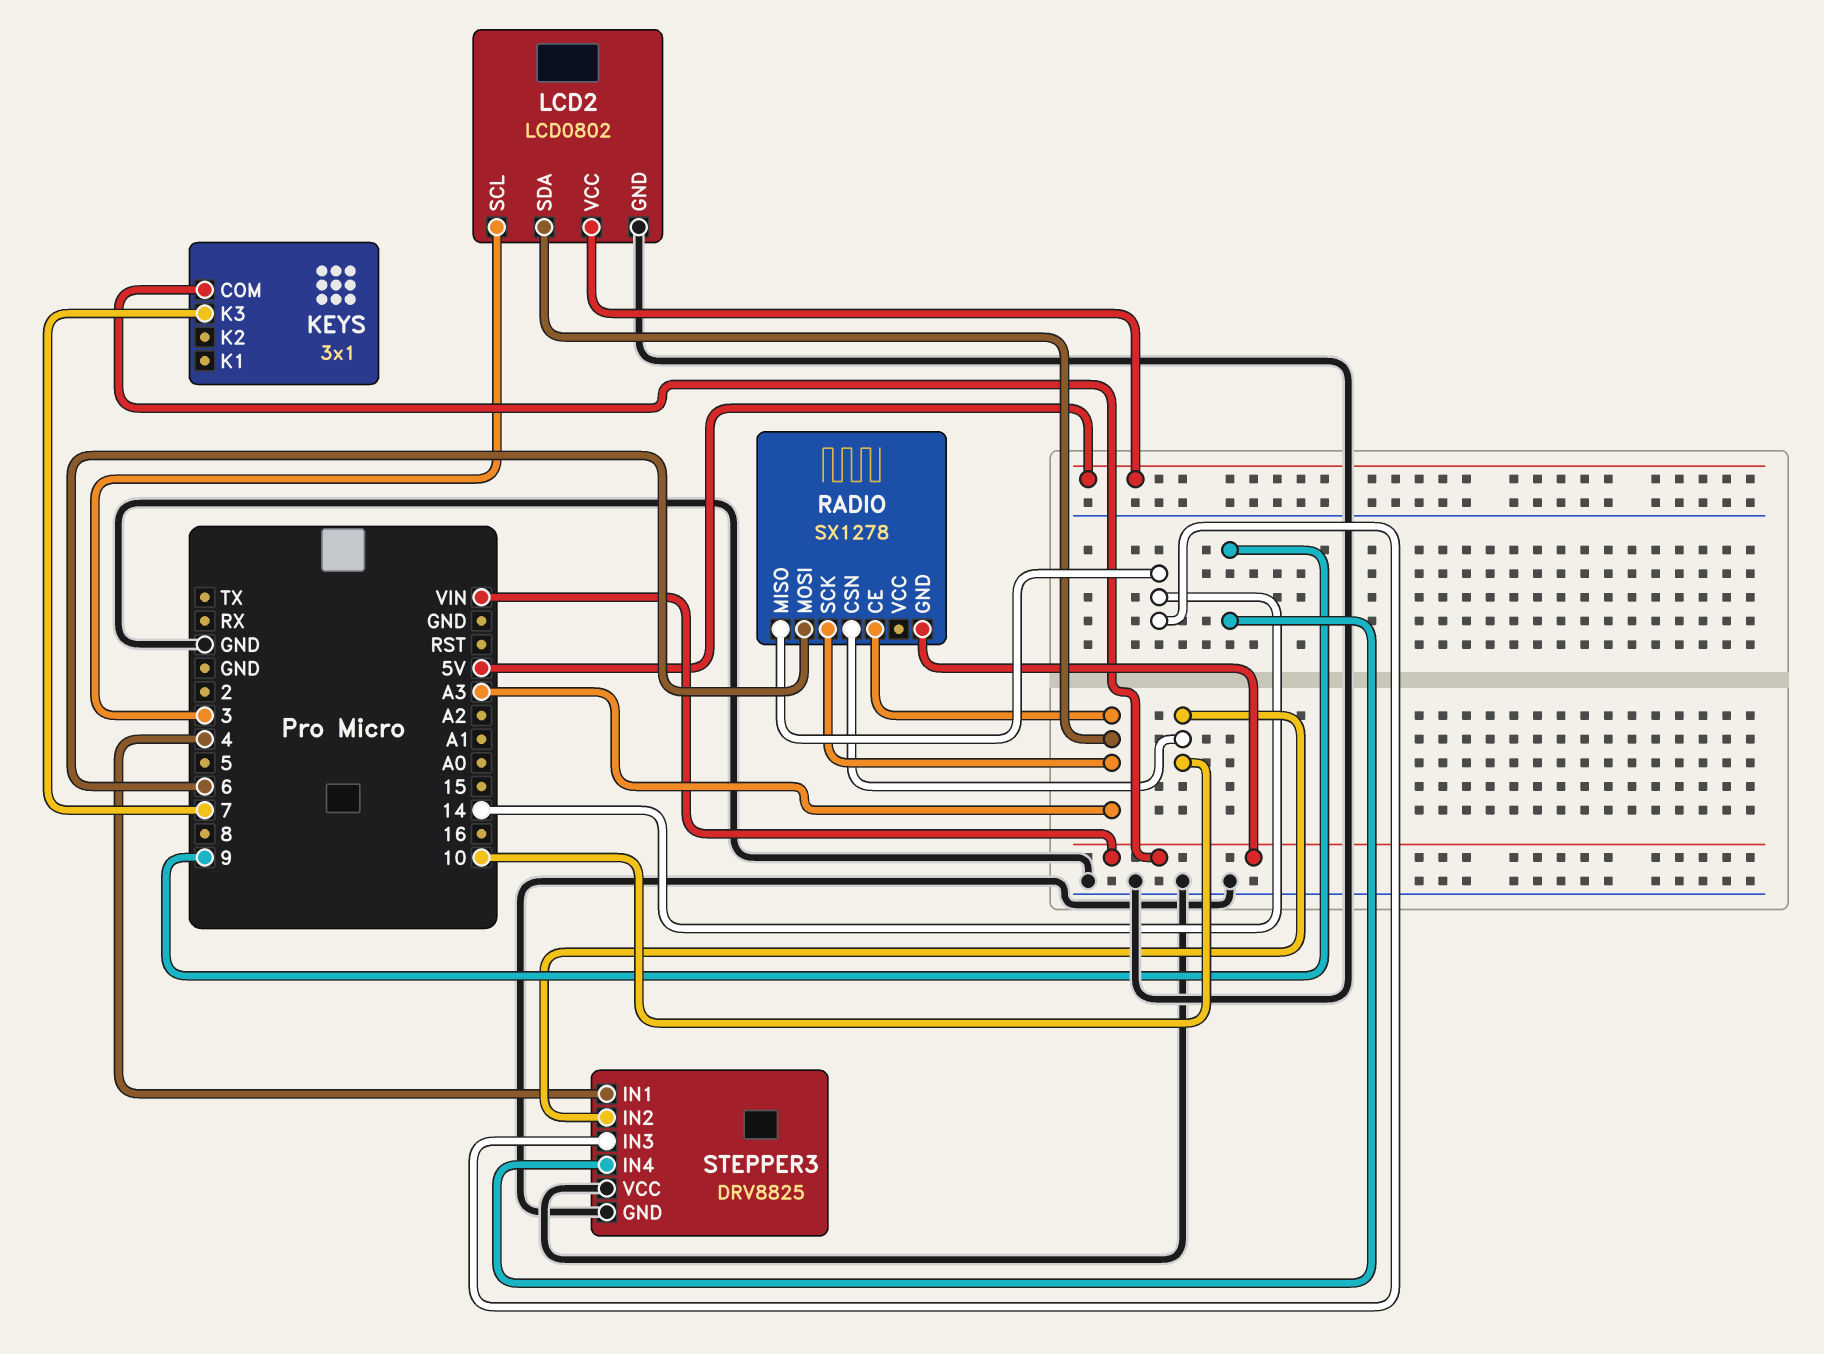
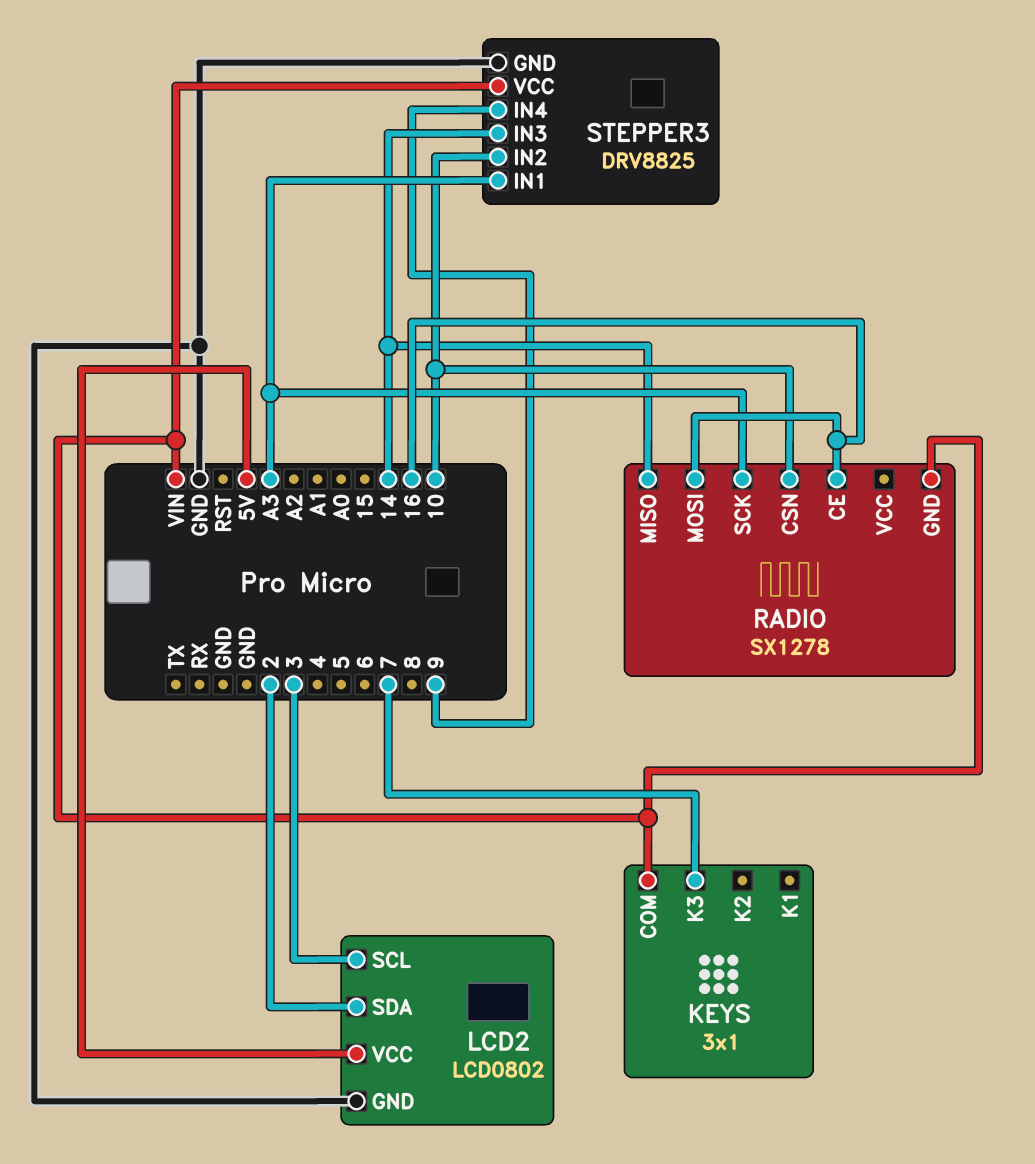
LCD2 pin SDA: A3 -> 2
RADIO pin CE: A3 -> 16
RADIO pin MOSI: 6 -> 16
STEPPER3 pin IN1: 4 -> A3
STEPPER3 pin VCC: GND -> VIN

